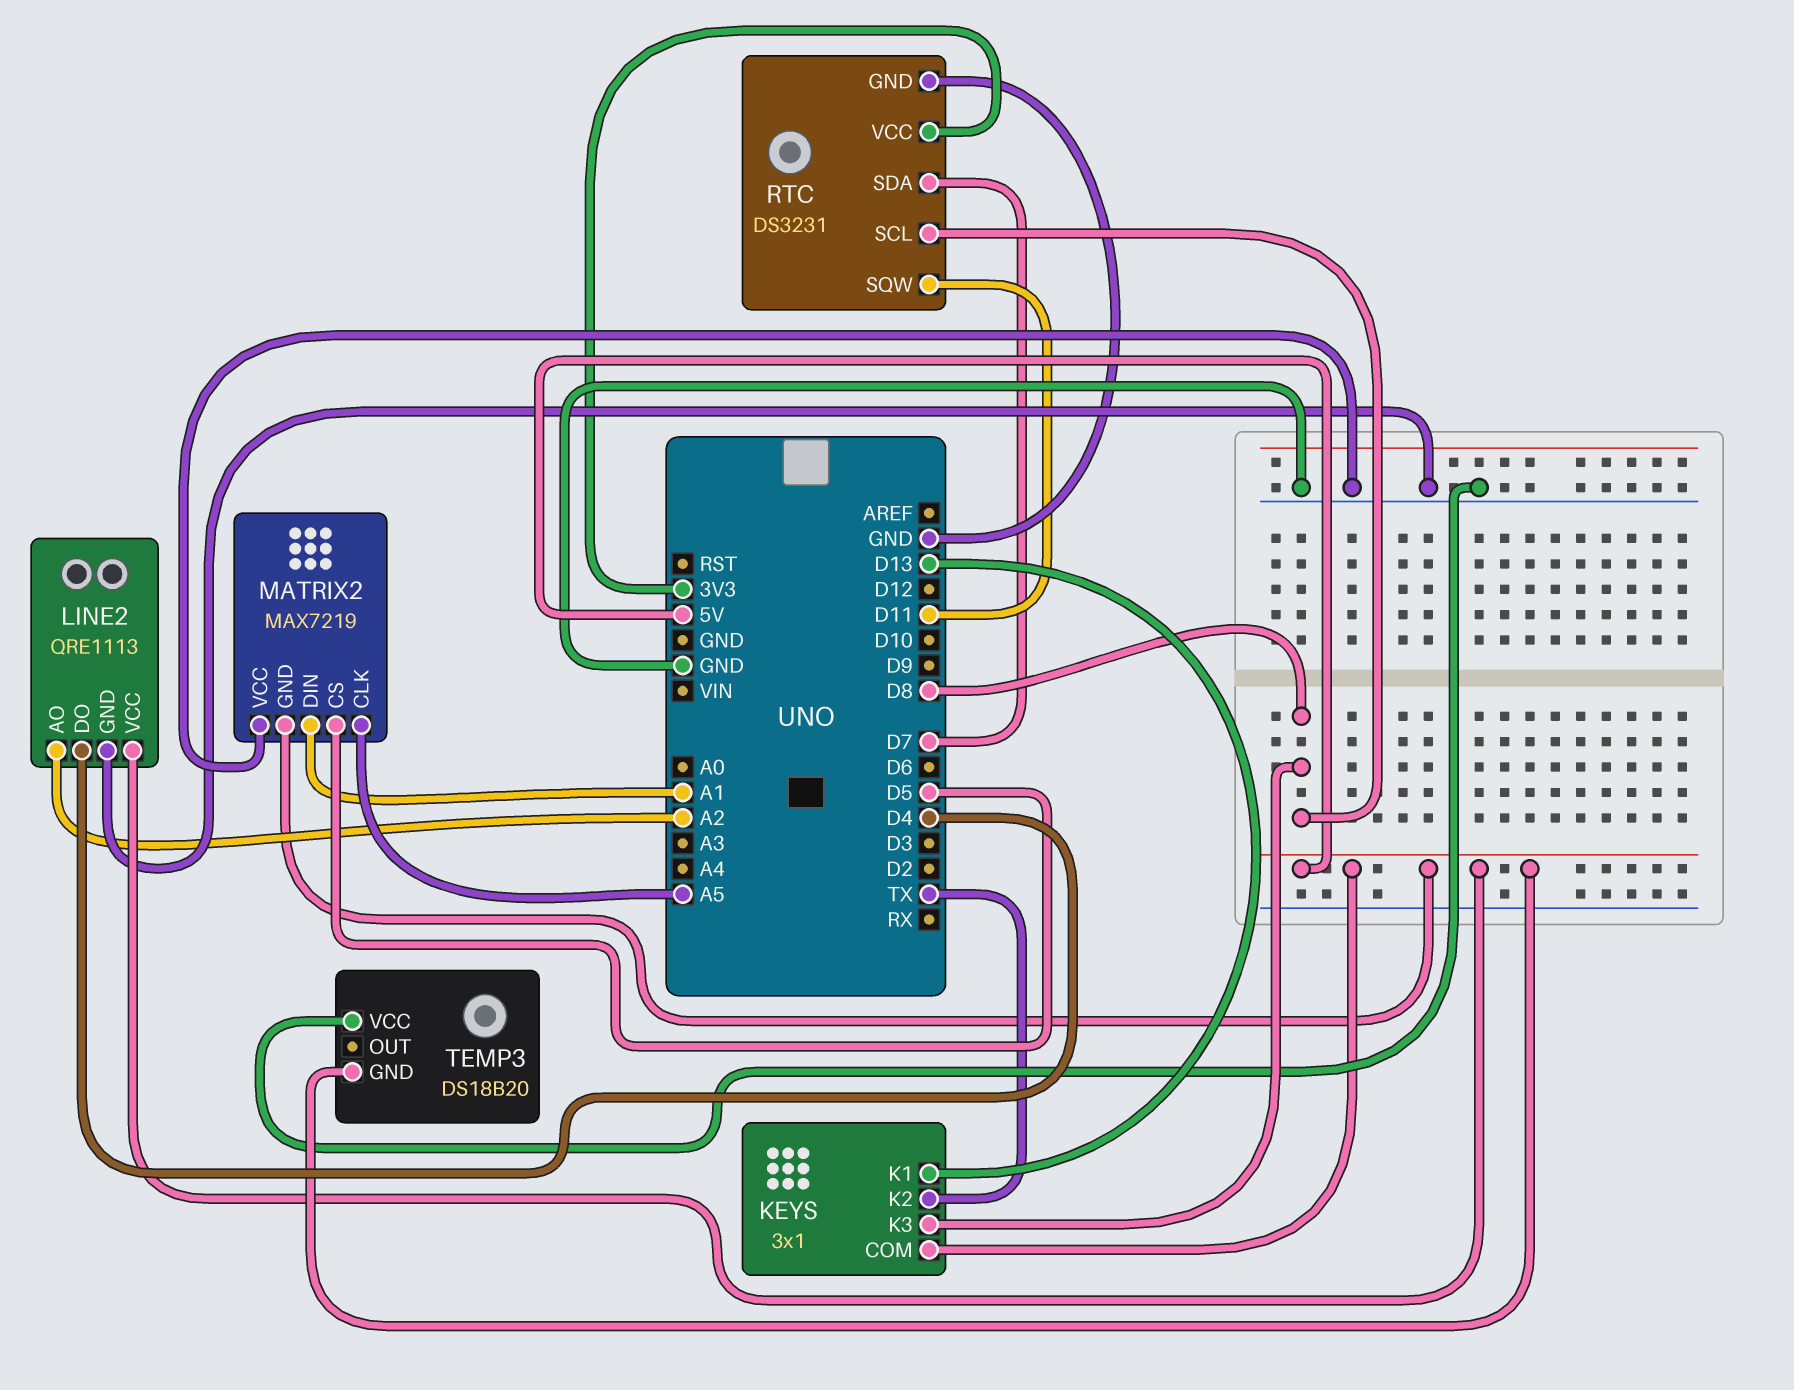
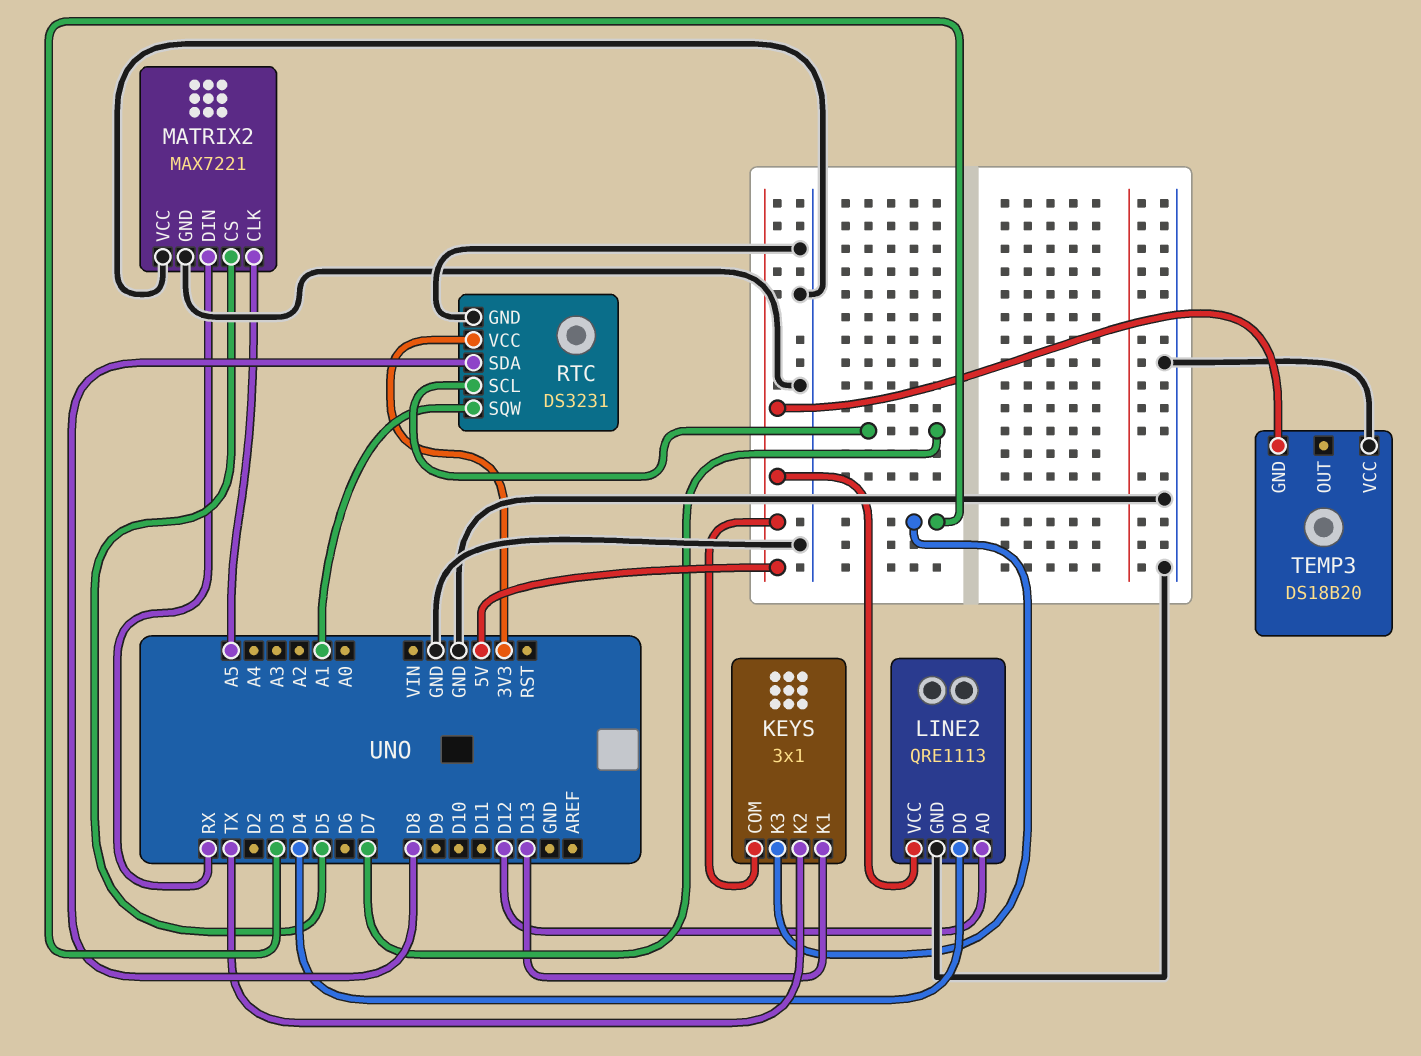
KEYS pin K3: D8 -> D3
LINE2 pin AO: A2 -> D12
MATRIX2: MAX7219 -> MAX7221
MATRIX2 pin DIN: A1 -> RX
MATRIX2 pin GND: 5V -> GND
RTC pin SCL: D8 -> D7
RTC pin SDA: D7 -> D8
RTC pin SQW: D11 -> A1

